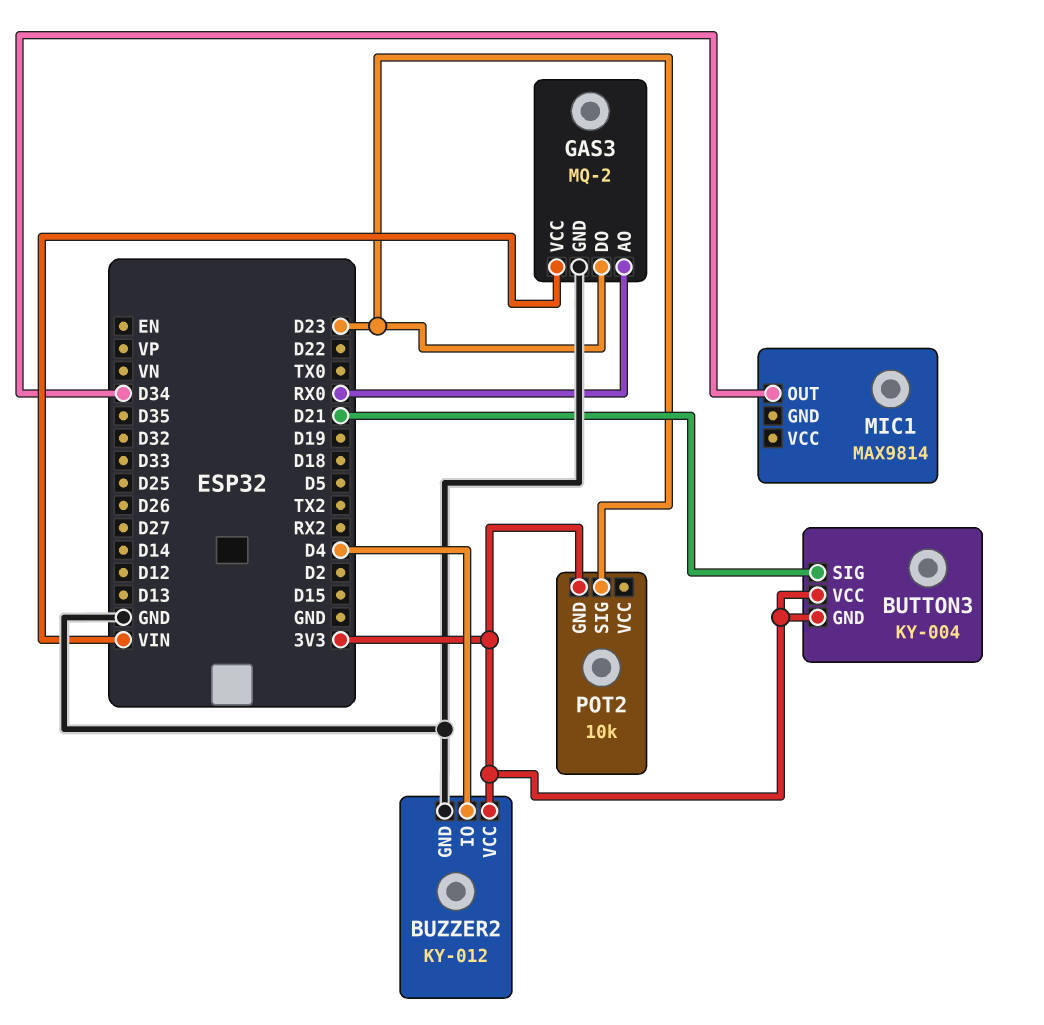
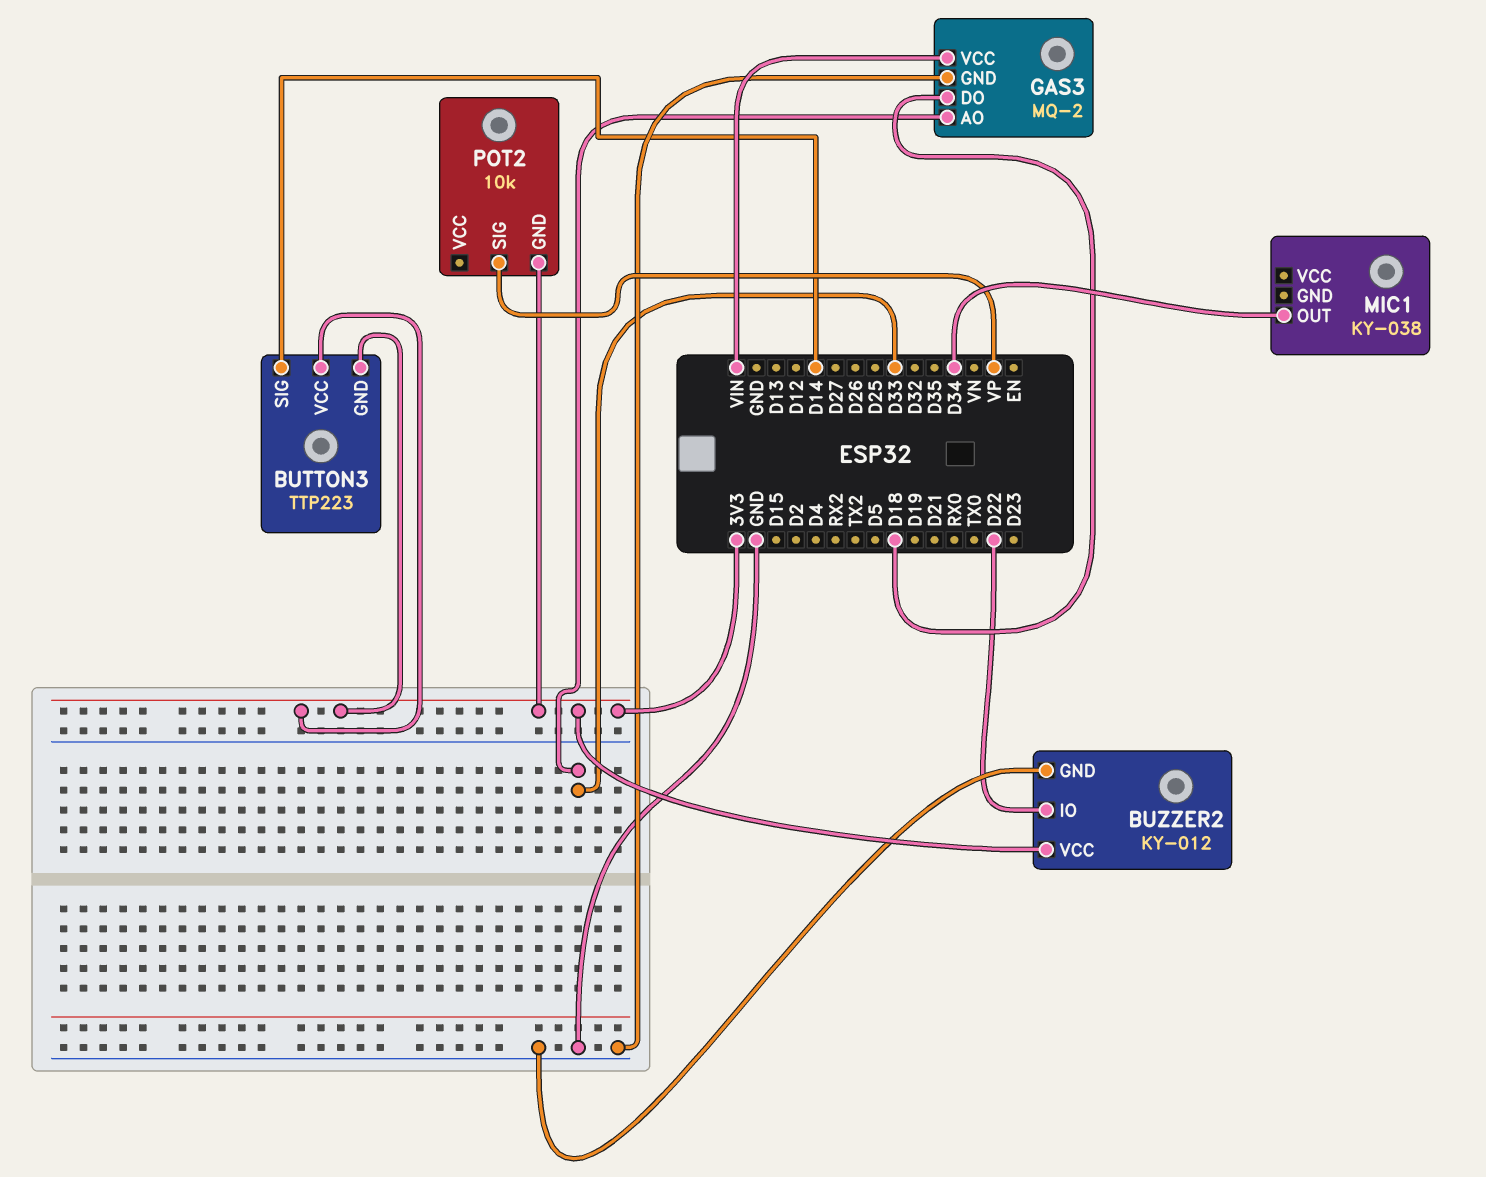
BUTTON3: KY-004 -> TTP223
BUTTON3 pin SIG: D21 -> D14
BUZZER2 pin IO: D4 -> D22
GAS3 pin AO: RX0 -> D33
GAS3 pin DO: D23 -> D18
MIC1: MAX9814 -> KY-038
POT2 pin SIG: D23 -> VP

